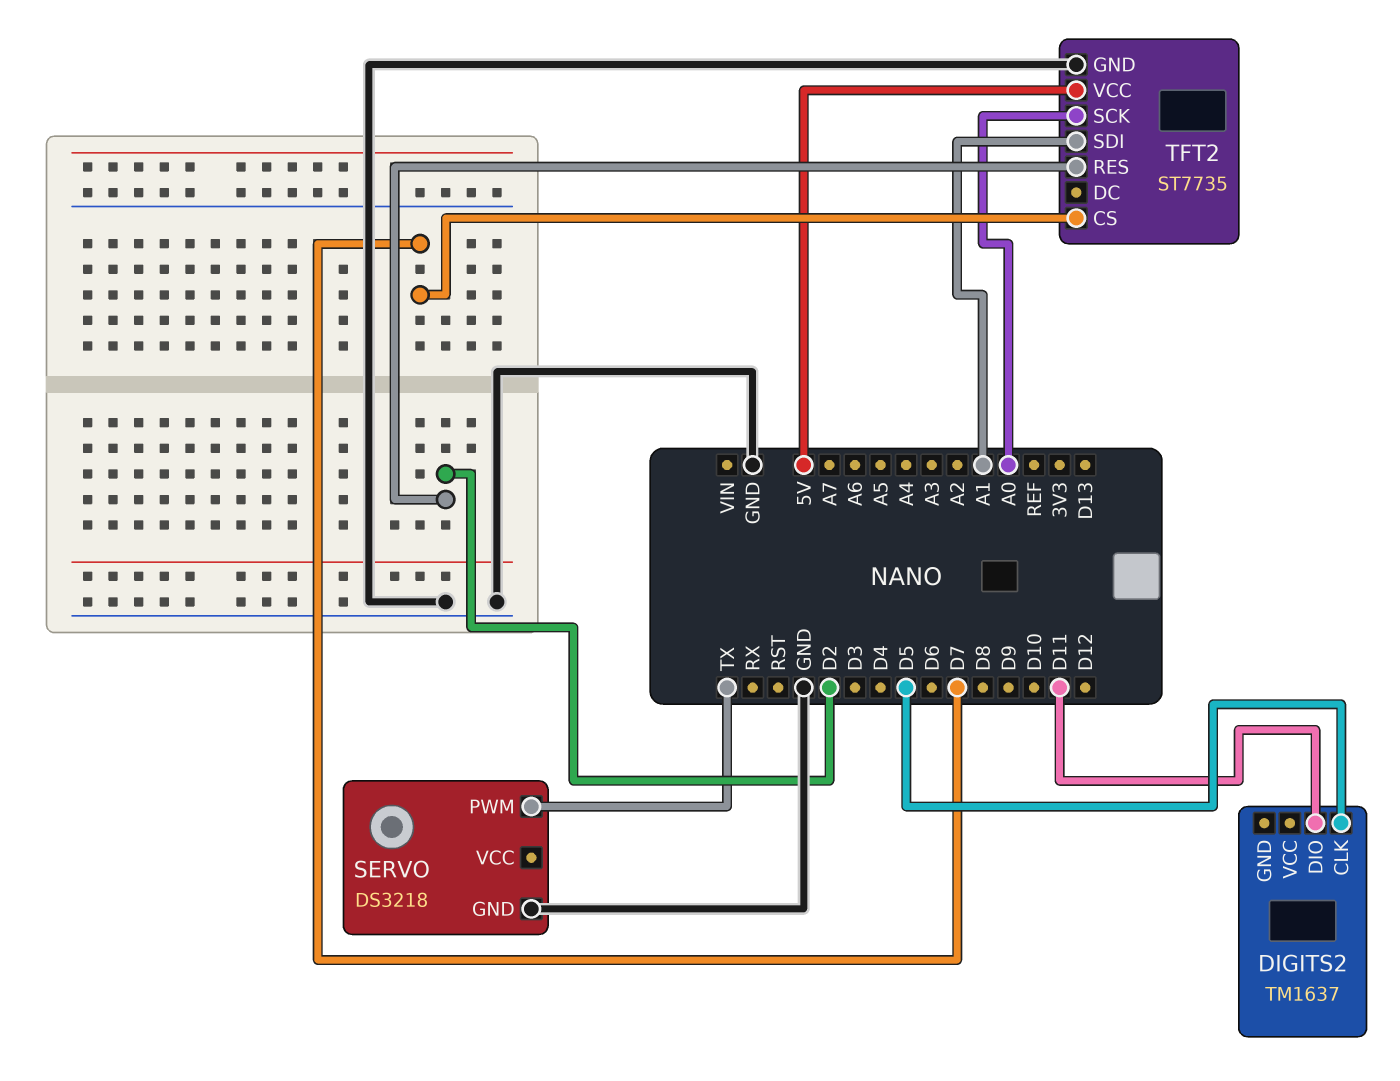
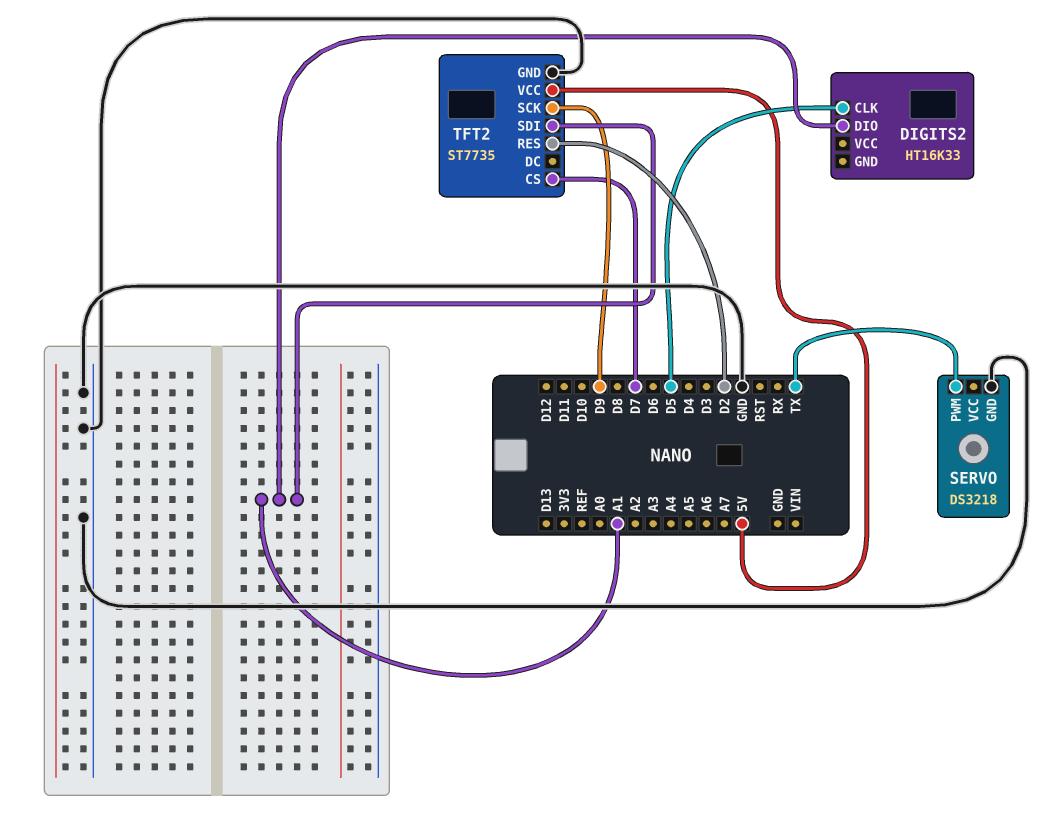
DIGITS2: TM1637 -> HT16K33
DIGITS2 pin DIO: D11 -> A1
TFT2 pin SCK: A0 -> D9

